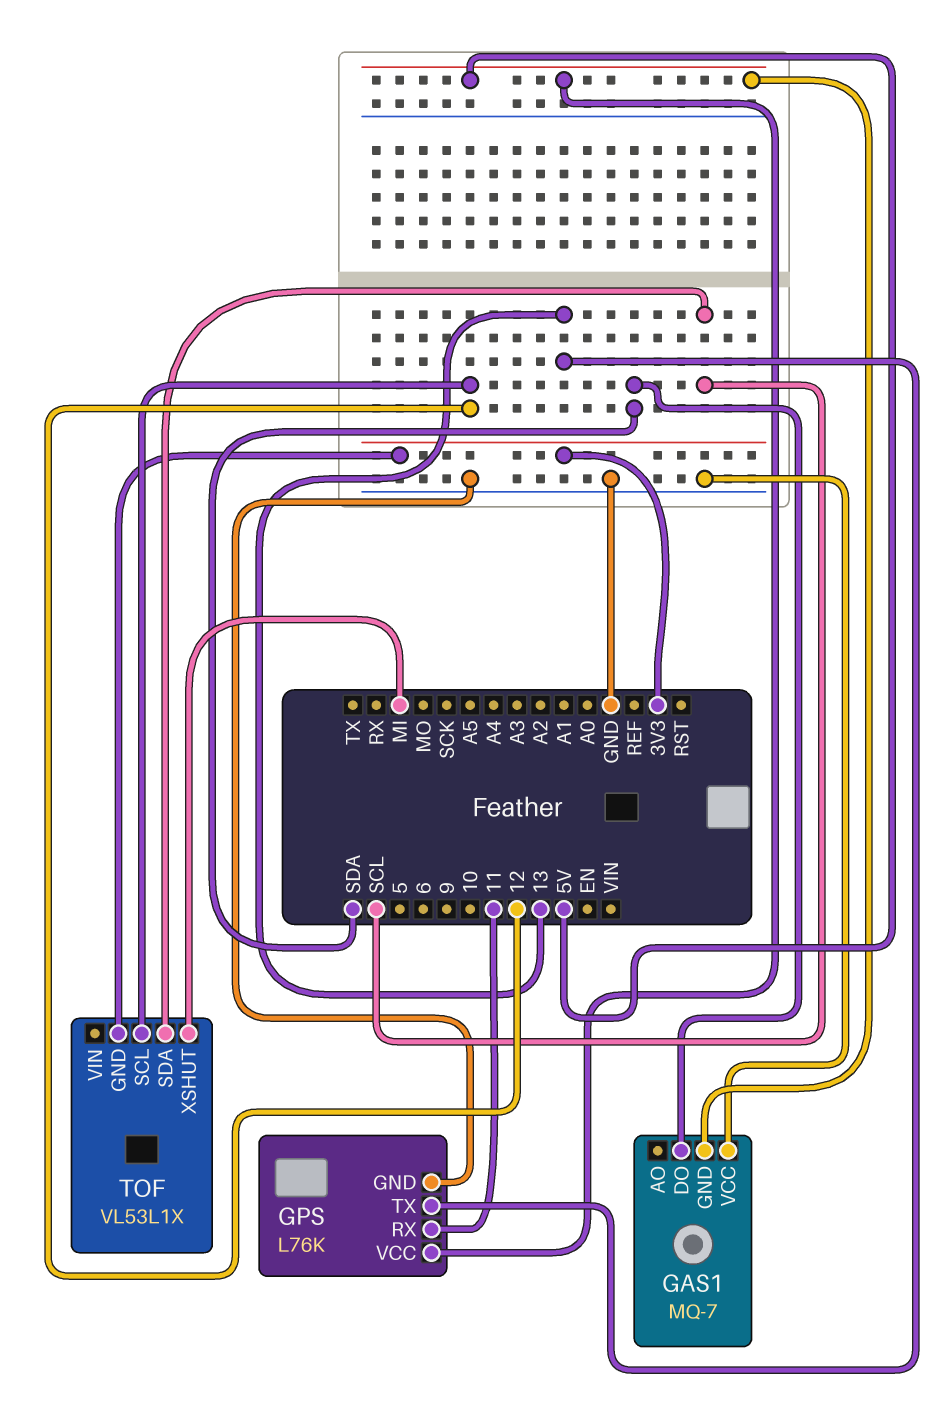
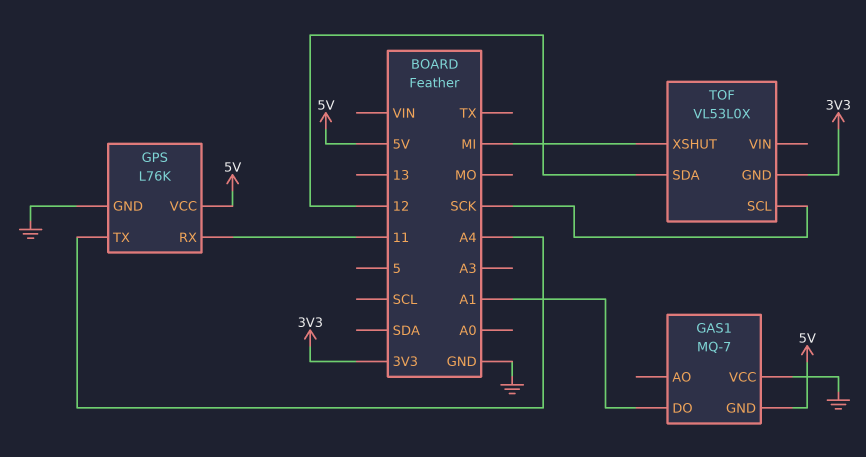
GAS1 pin DO: SDA -> A1
GPS pin TX: 13 -> A4
TOF: VL53L1X -> VL53L0X
TOF pin SCL: 12 -> SCK
TOF pin SDA: SCL -> 12

